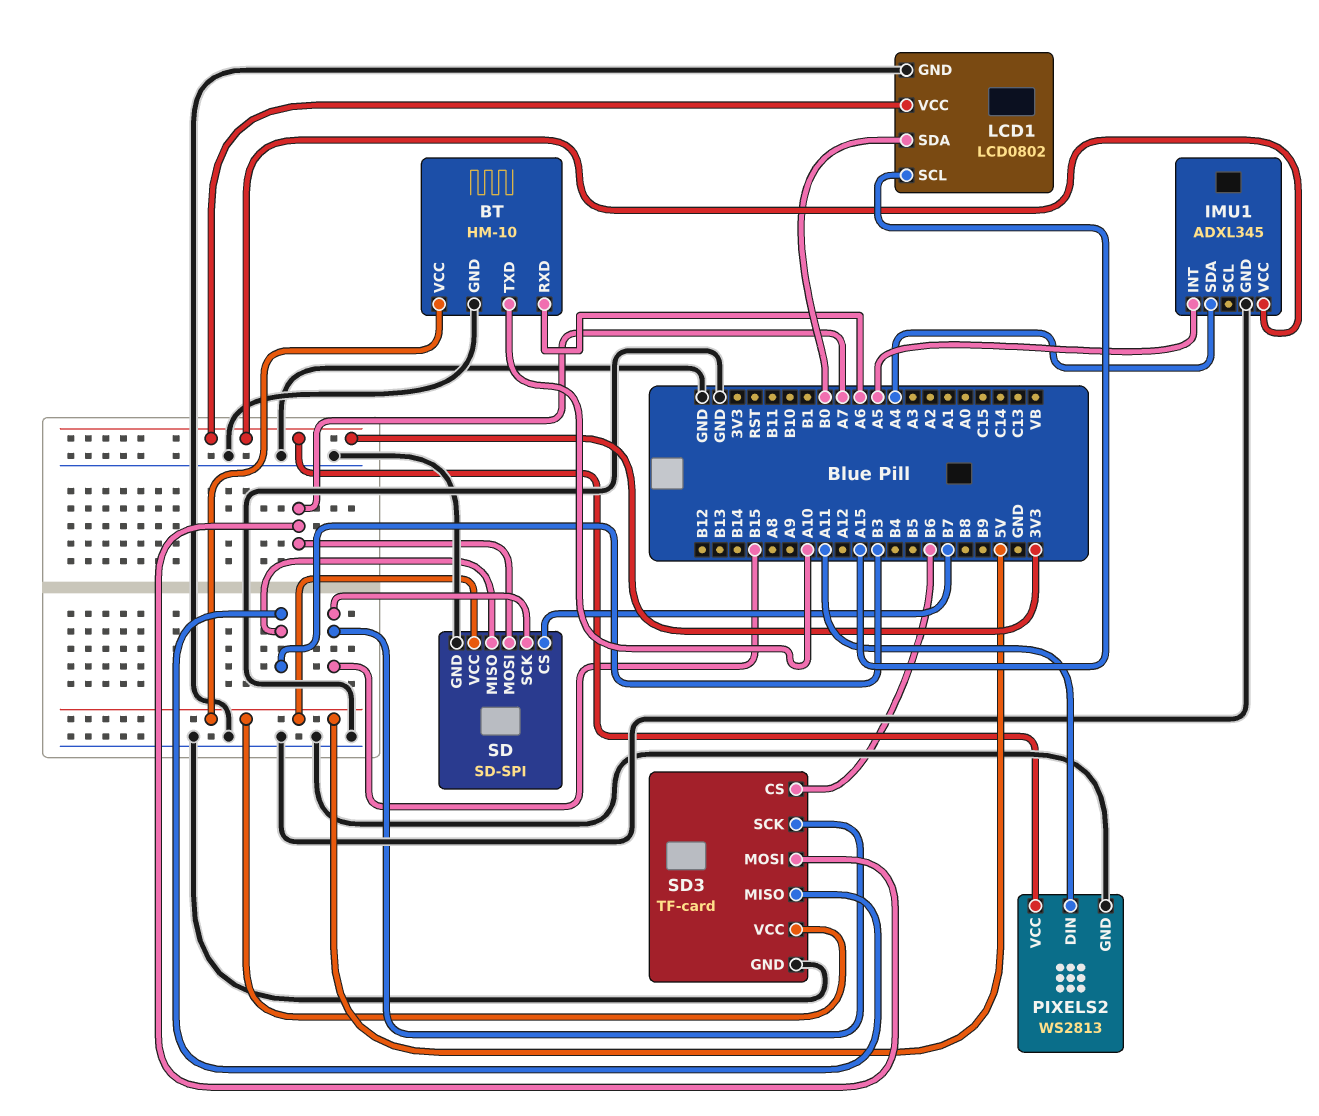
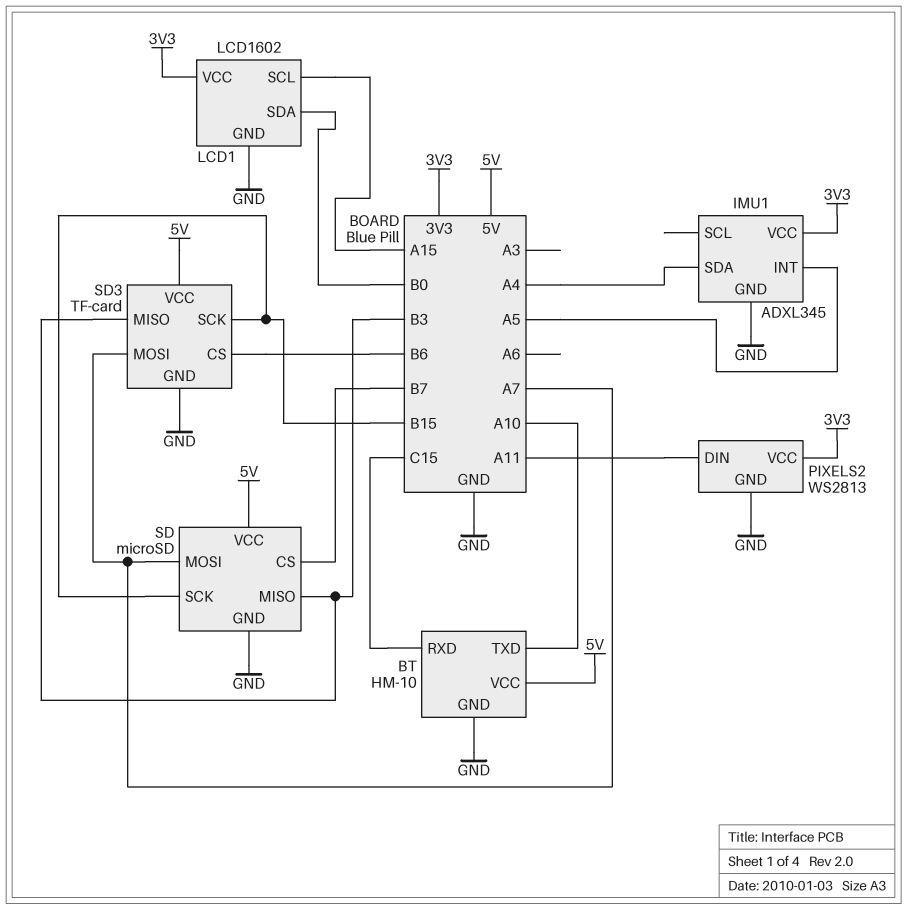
BT pin RXD: A6 -> C15
LCD1: LCD0802 -> LCD1602
SD: SD-SPI -> microSD

